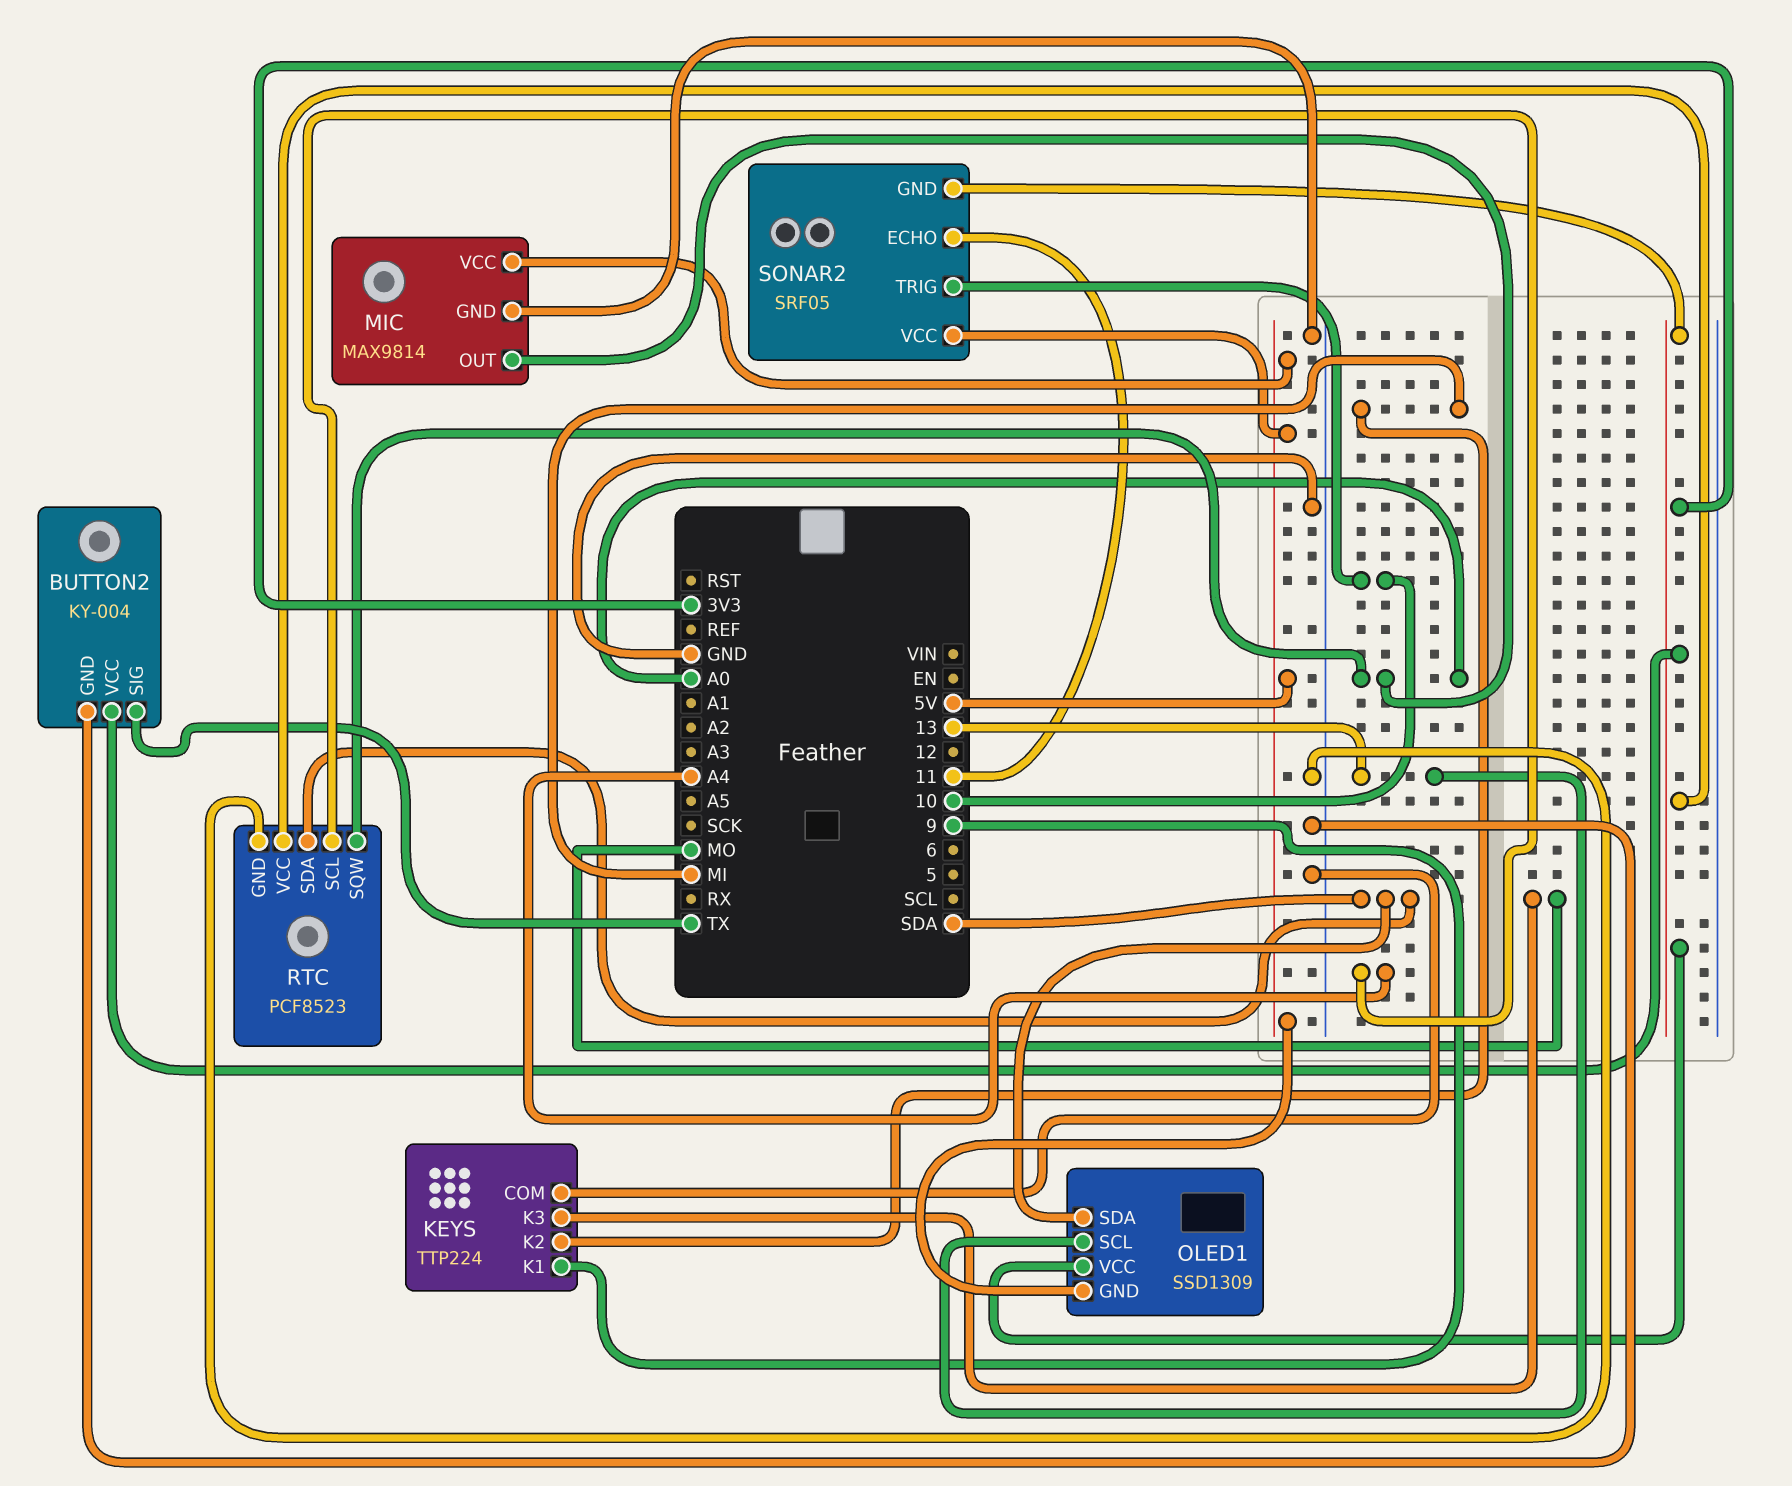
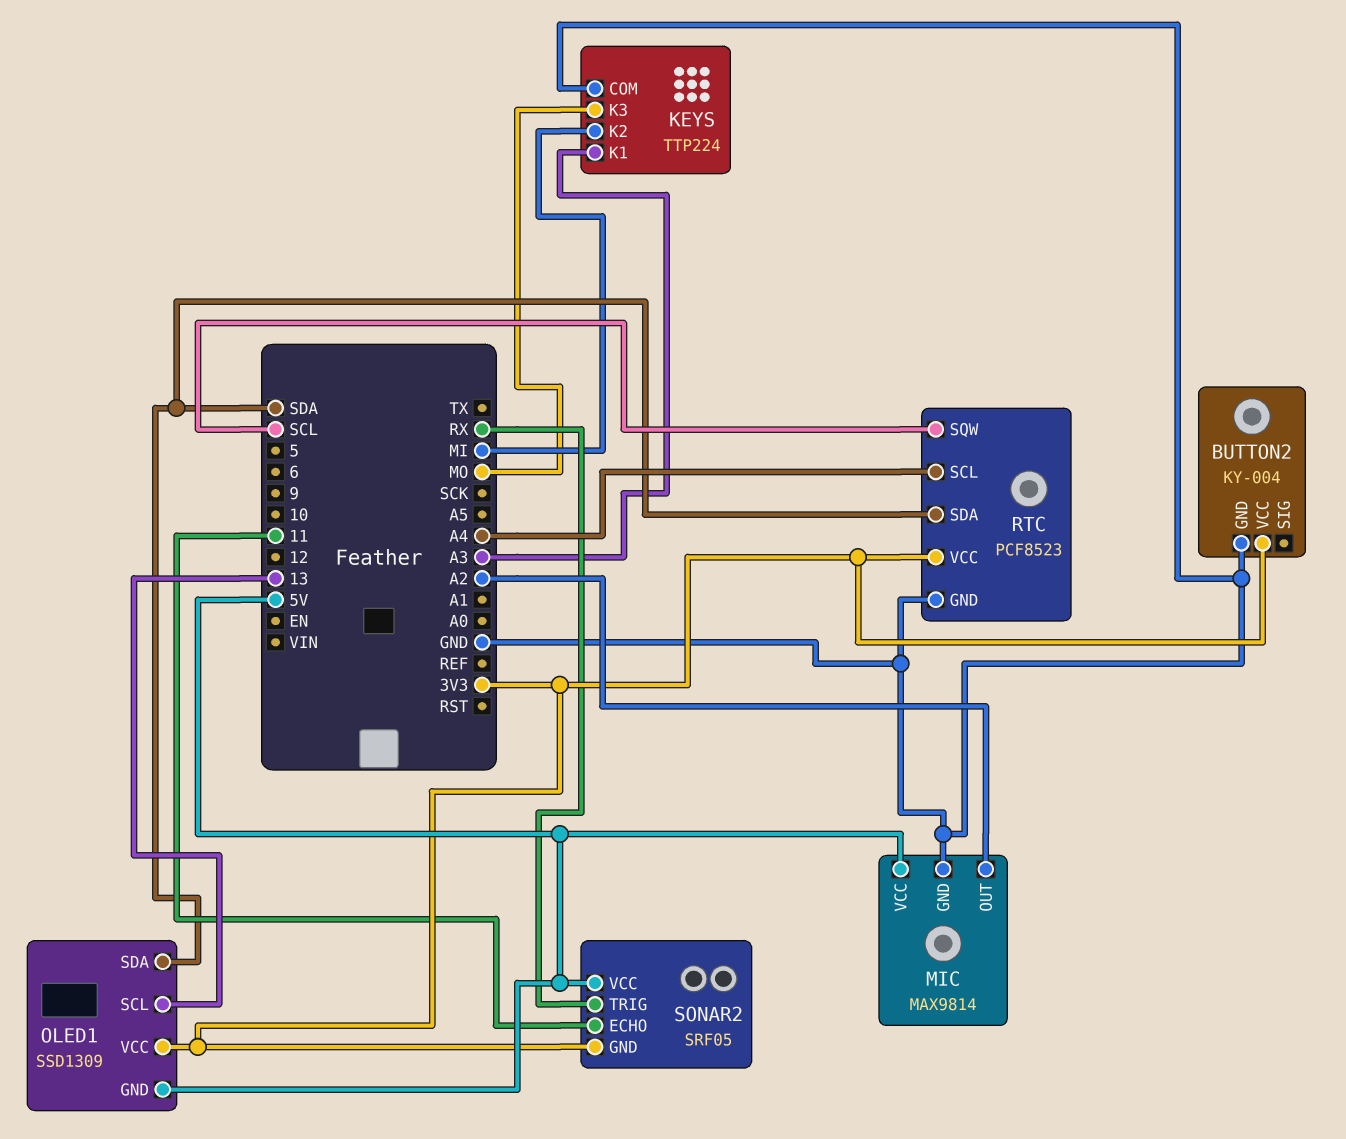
BUTTON2 pin SIG: TX -> none
KEYS pin K1: 9 -> A3
MIC pin OUT: A0 -> A2
RTC pin SQW: A0 -> SCL
SONAR2 pin TRIG: 10 -> RX

